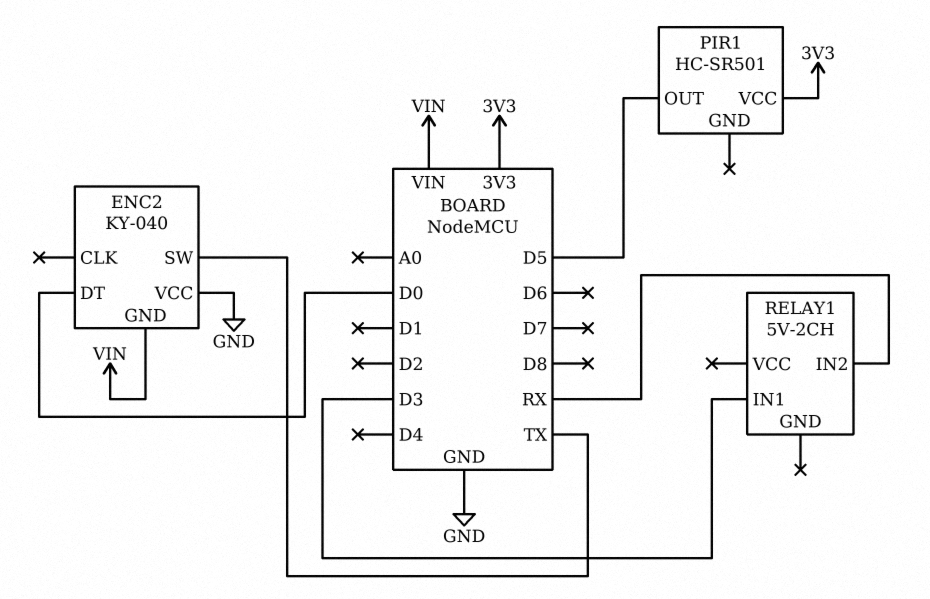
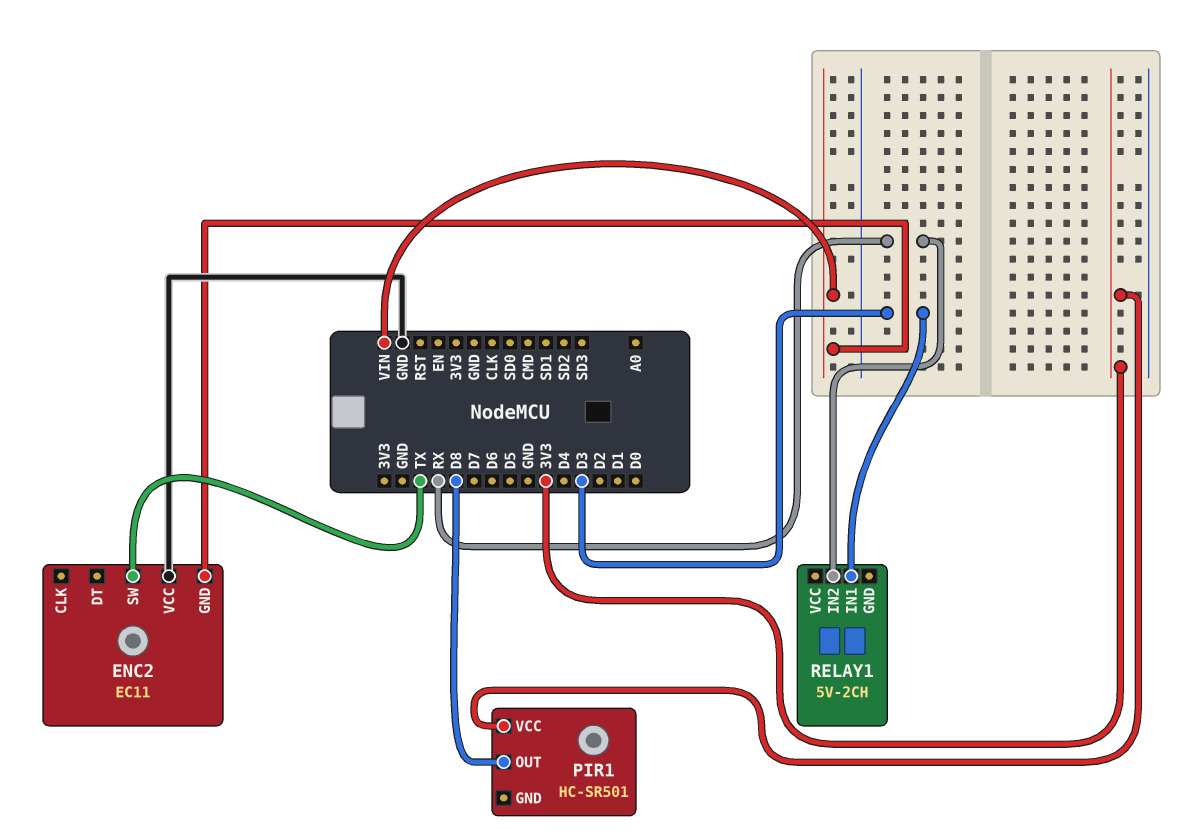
ENC2: KY-040 -> EC11
ENC2 pin DT: D0 -> none
PIR1 pin OUT: D5 -> D8

